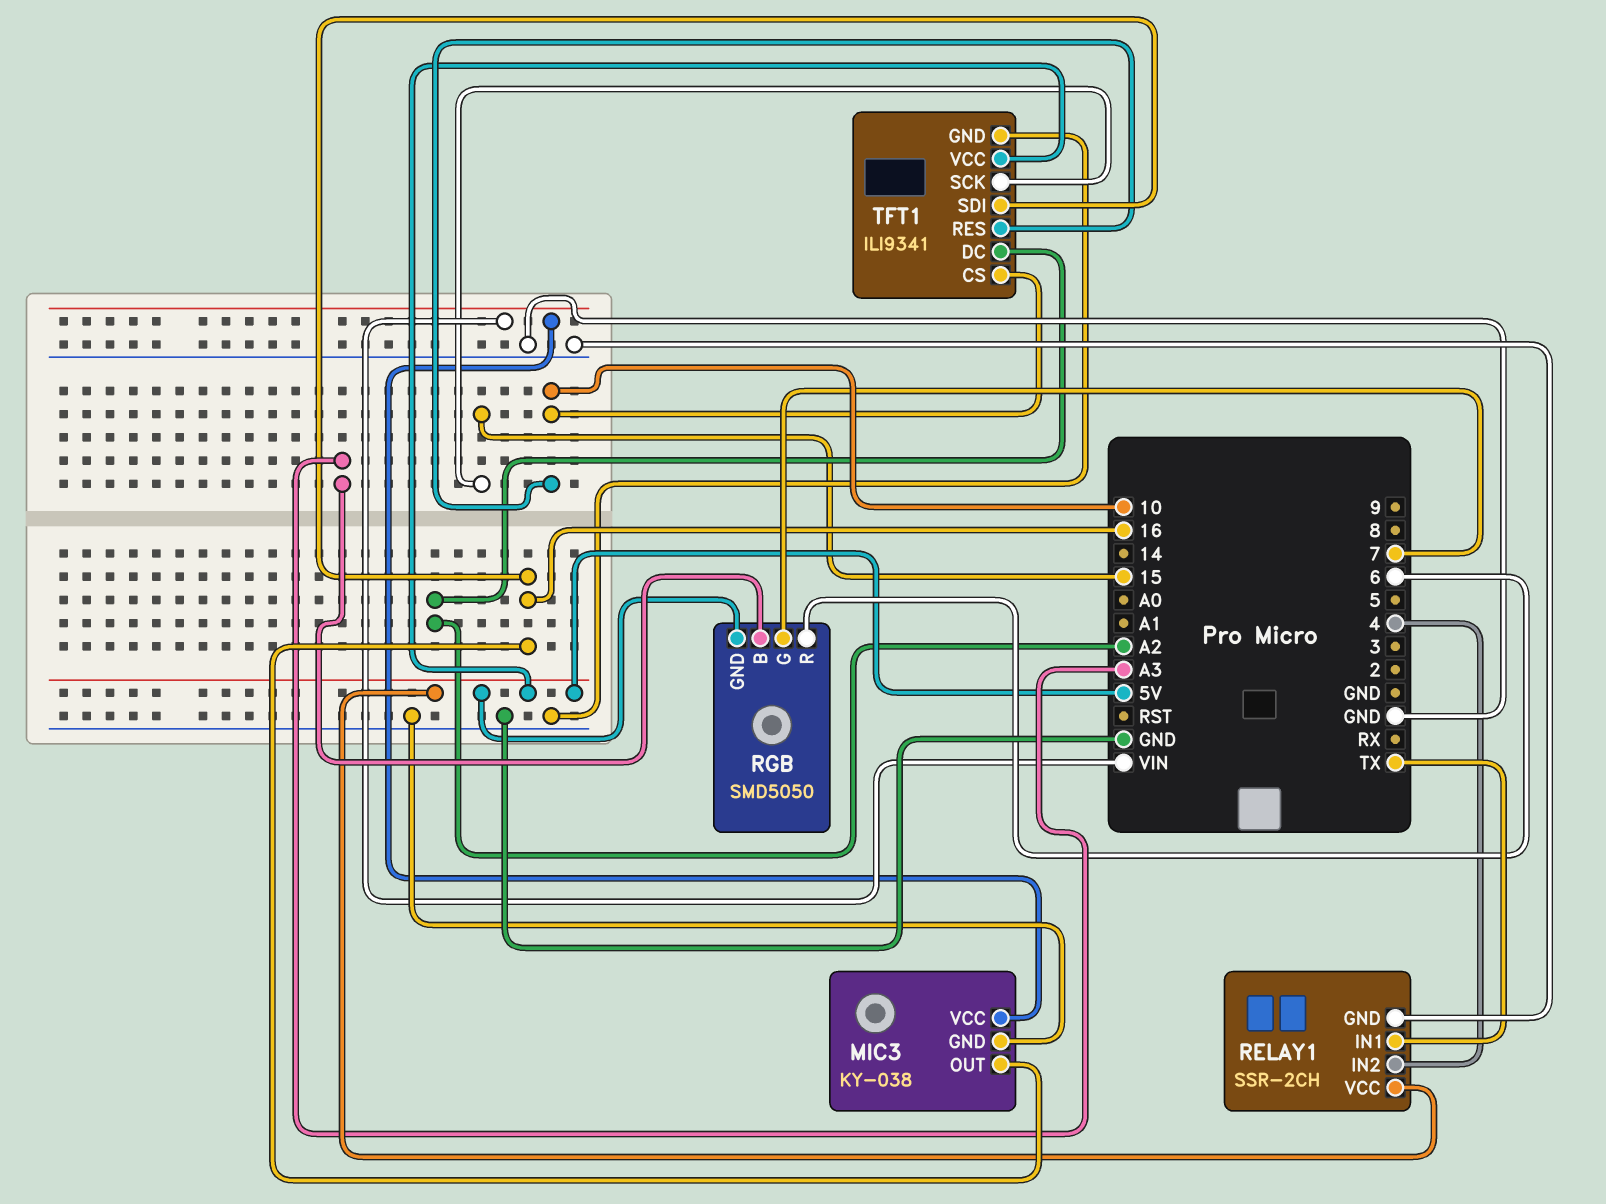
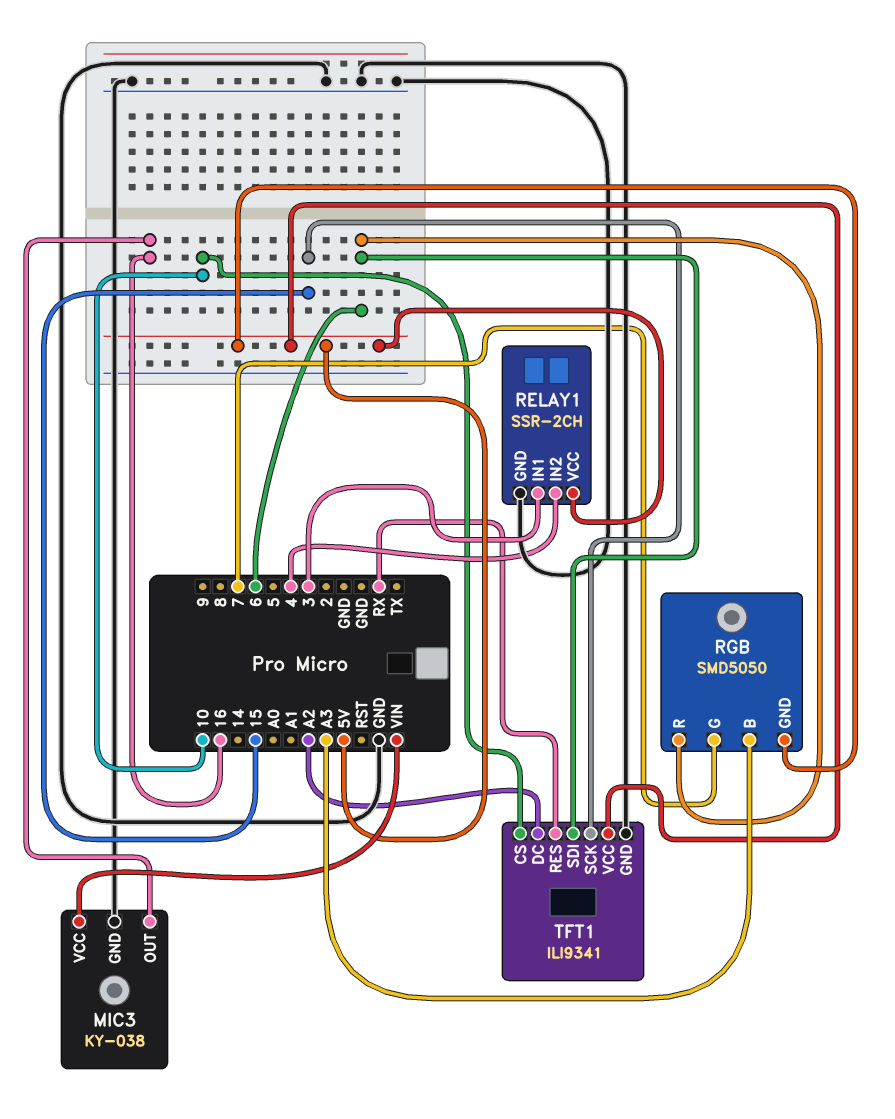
RELAY1 pin IN1: TX -> 3
TFT1 pin RES: 10 -> RX
TFT1 pin SDI: 16 -> 6

